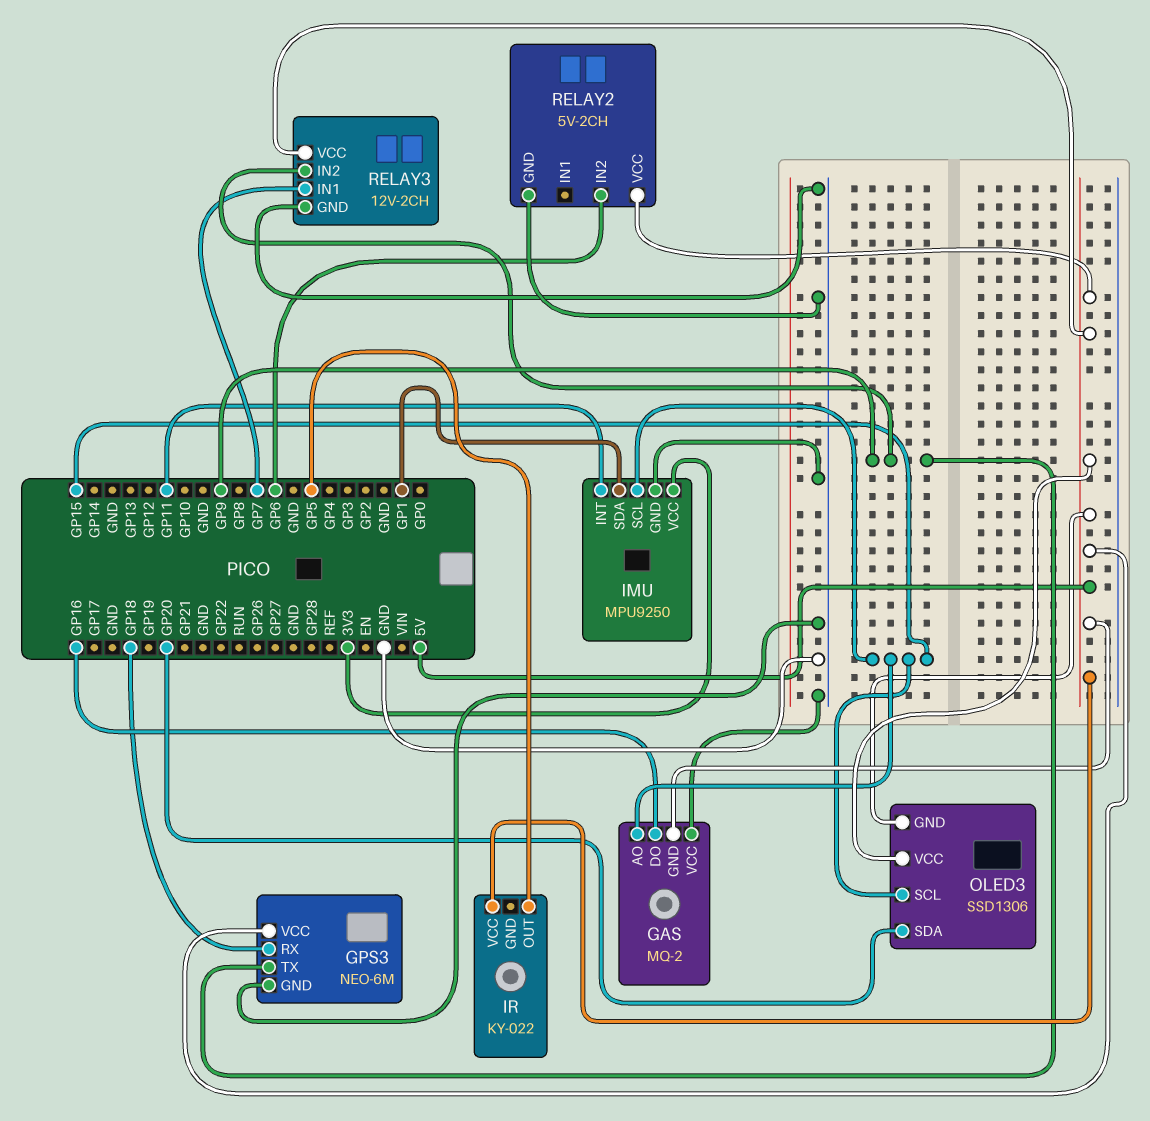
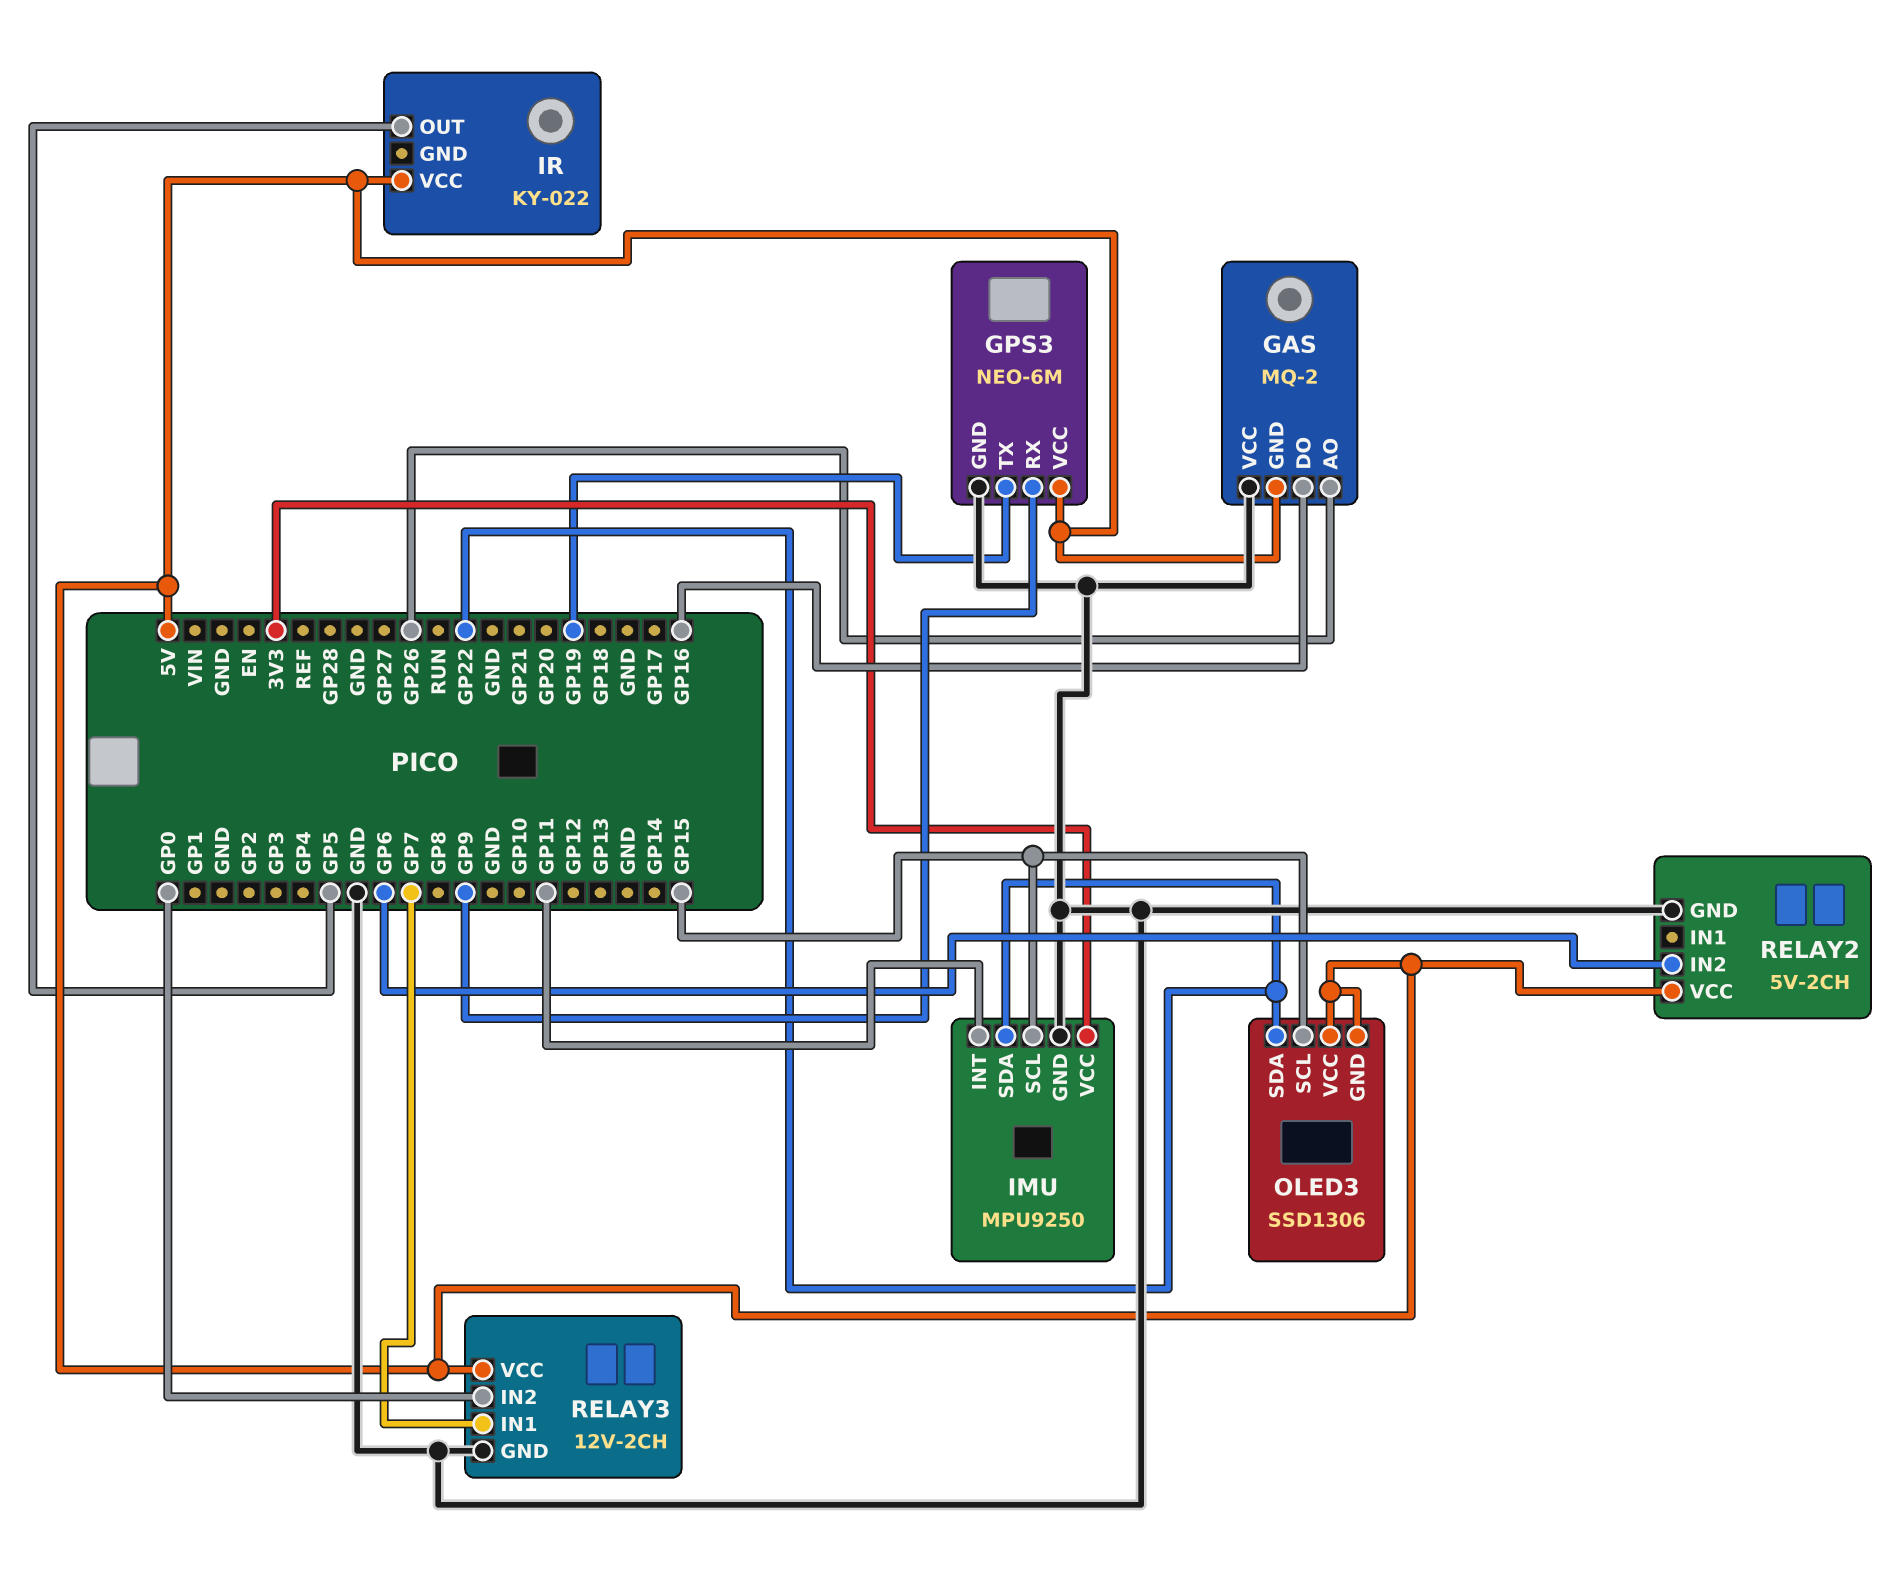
GAS pin AO: GP15 -> GP26
GPS3 pin RX: GP18 -> GP9
GPS3 pin TX: GP9 -> GP19
IMU pin SDA: GP1 -> GP22
OLED3 pin SDA: GP20 -> GP22
RELAY3 pin IN2: GP9 -> GP0

